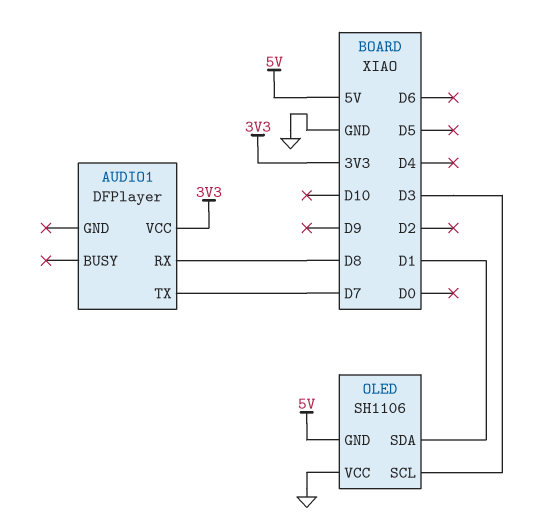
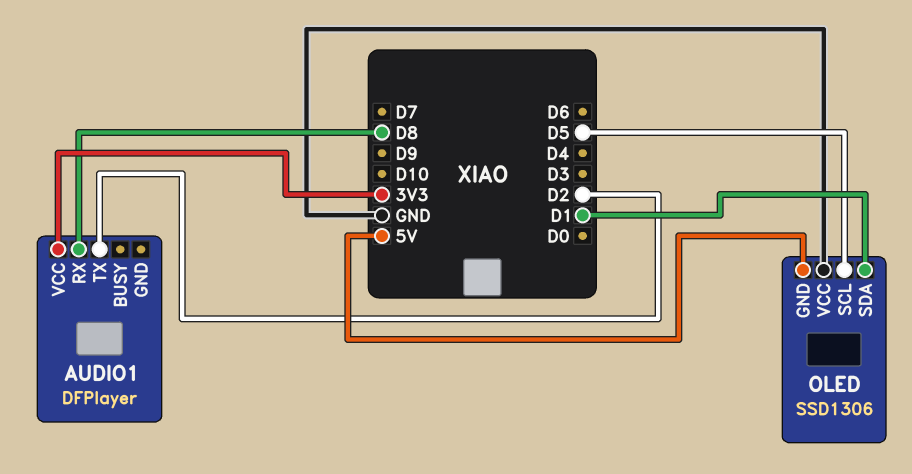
AUDIO1 pin TX: D7 -> D2
OLED: SH1106 -> SSD1306
OLED pin SCL: D3 -> D5

